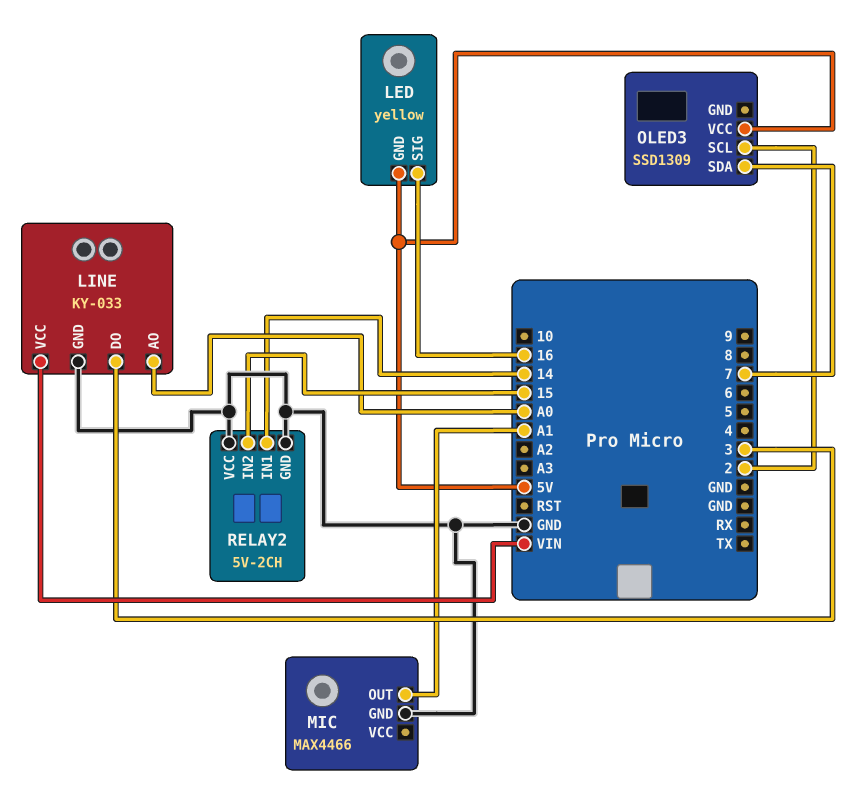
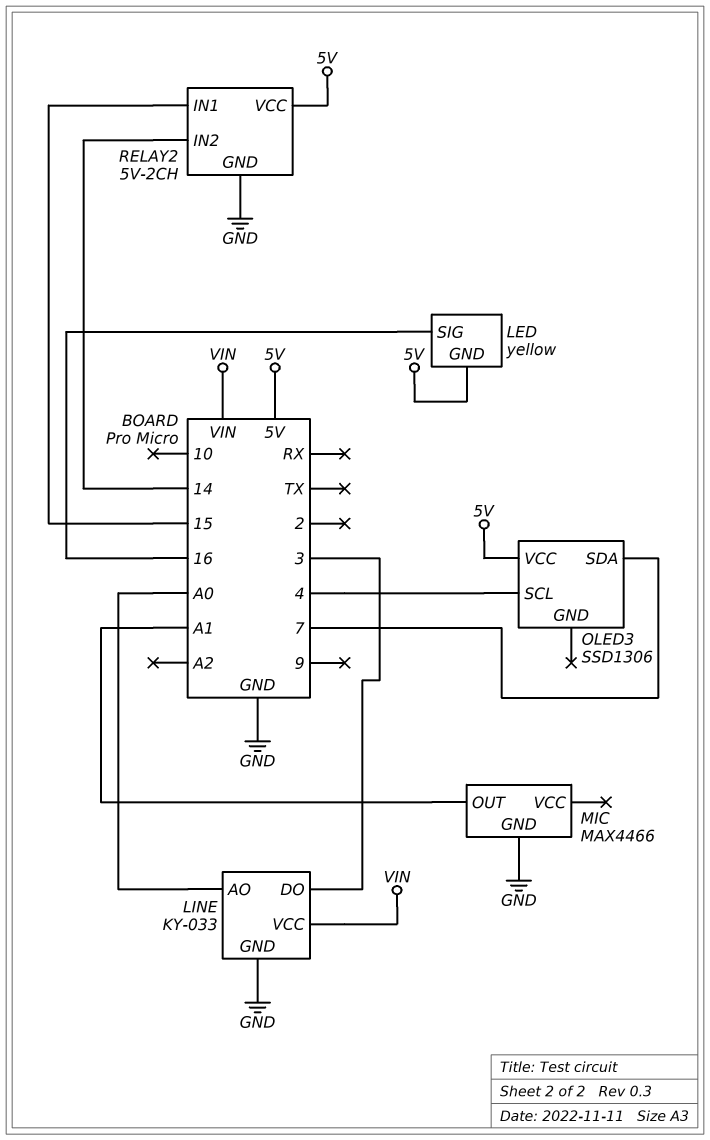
OLED3: SSD1309 -> SSD1306
OLED3 pin SCL: 2 -> 4
RELAY2 pin IN1: 14 -> 15
RELAY2 pin IN2: 15 -> 14
RELAY2 pin VCC: GND -> 5V

